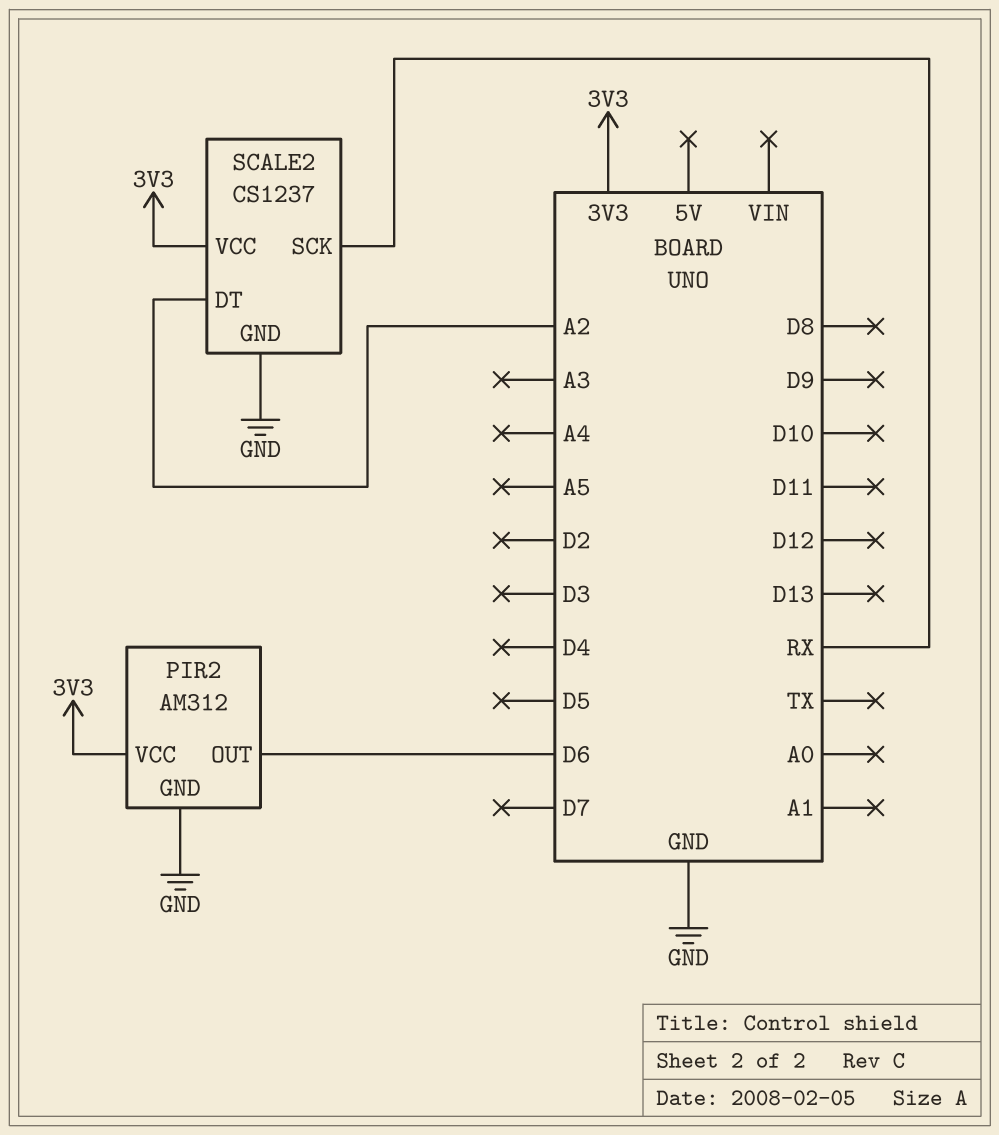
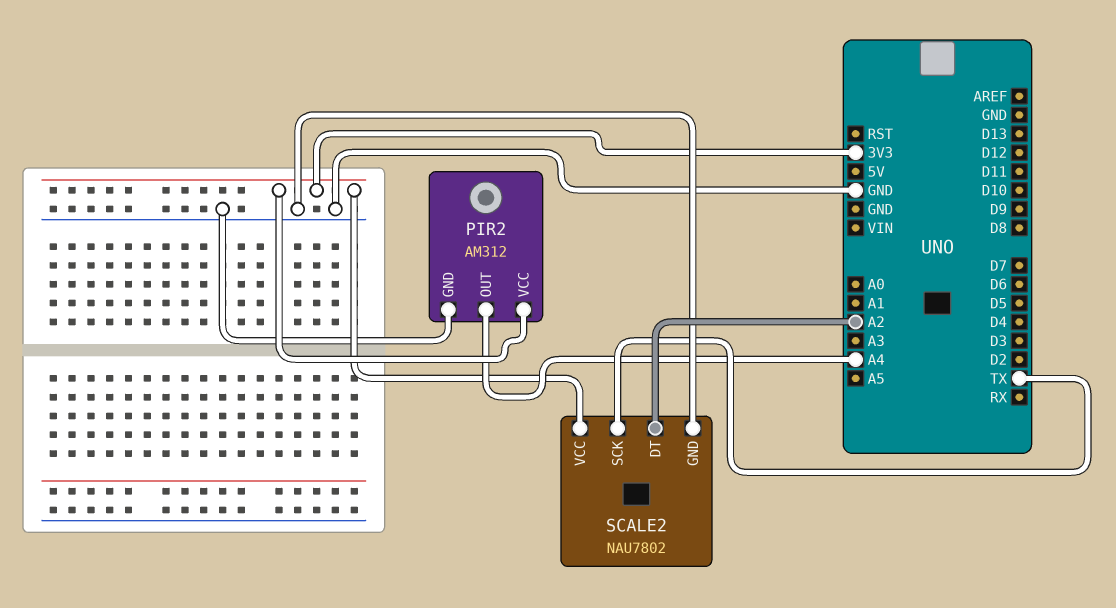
PIR2 pin OUT: D6 -> A4
SCALE2: CS1237 -> NAU7802
SCALE2 pin SCK: RX -> TX

